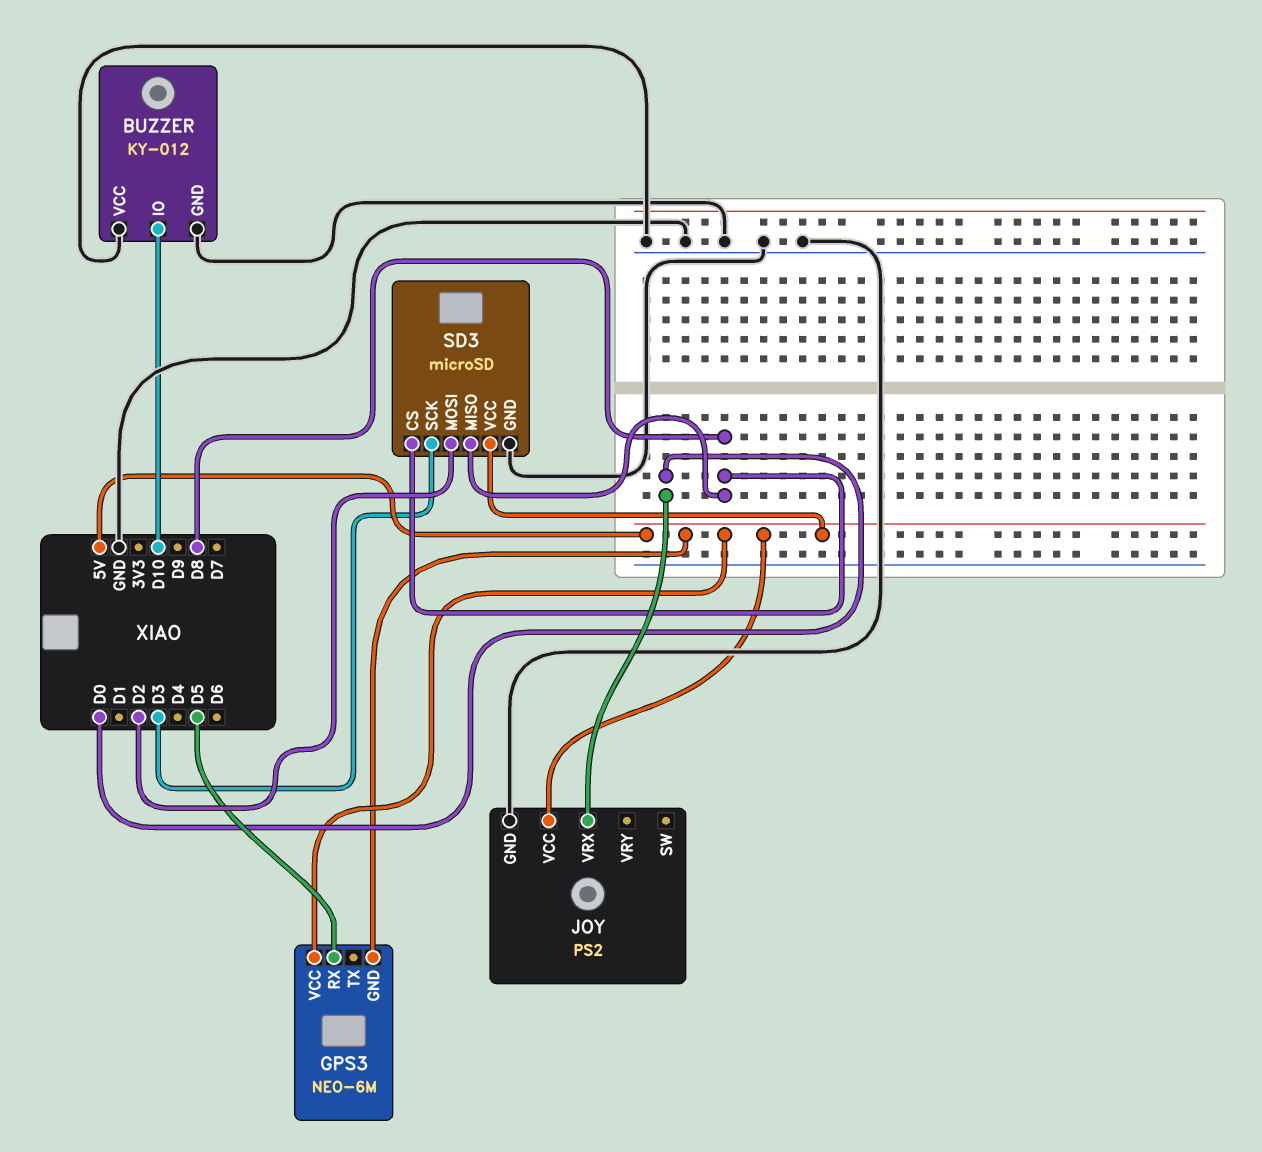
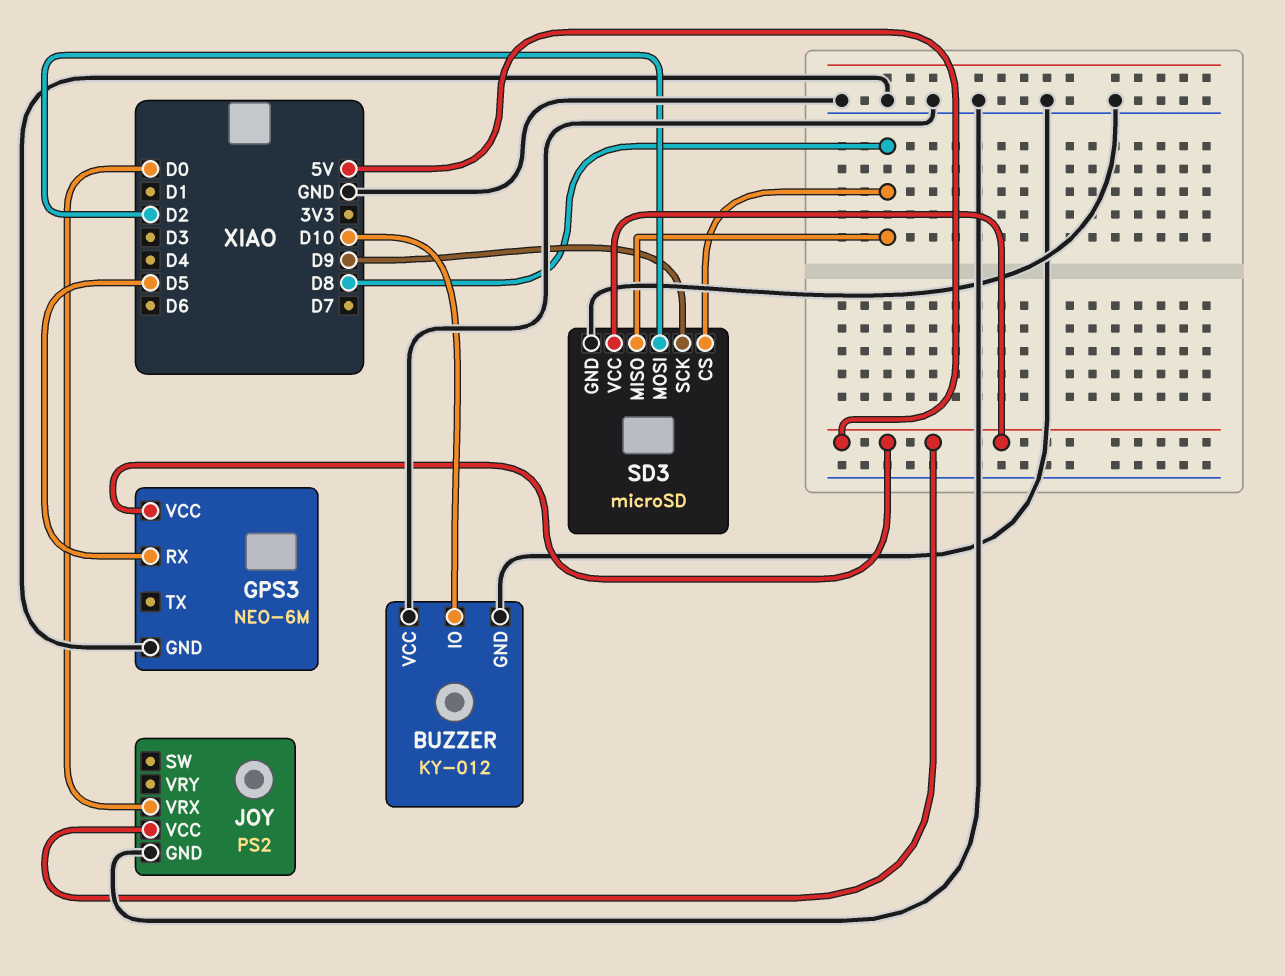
GPS3 pin GND: 5V -> GND
SD3 pin SCK: D3 -> D9

